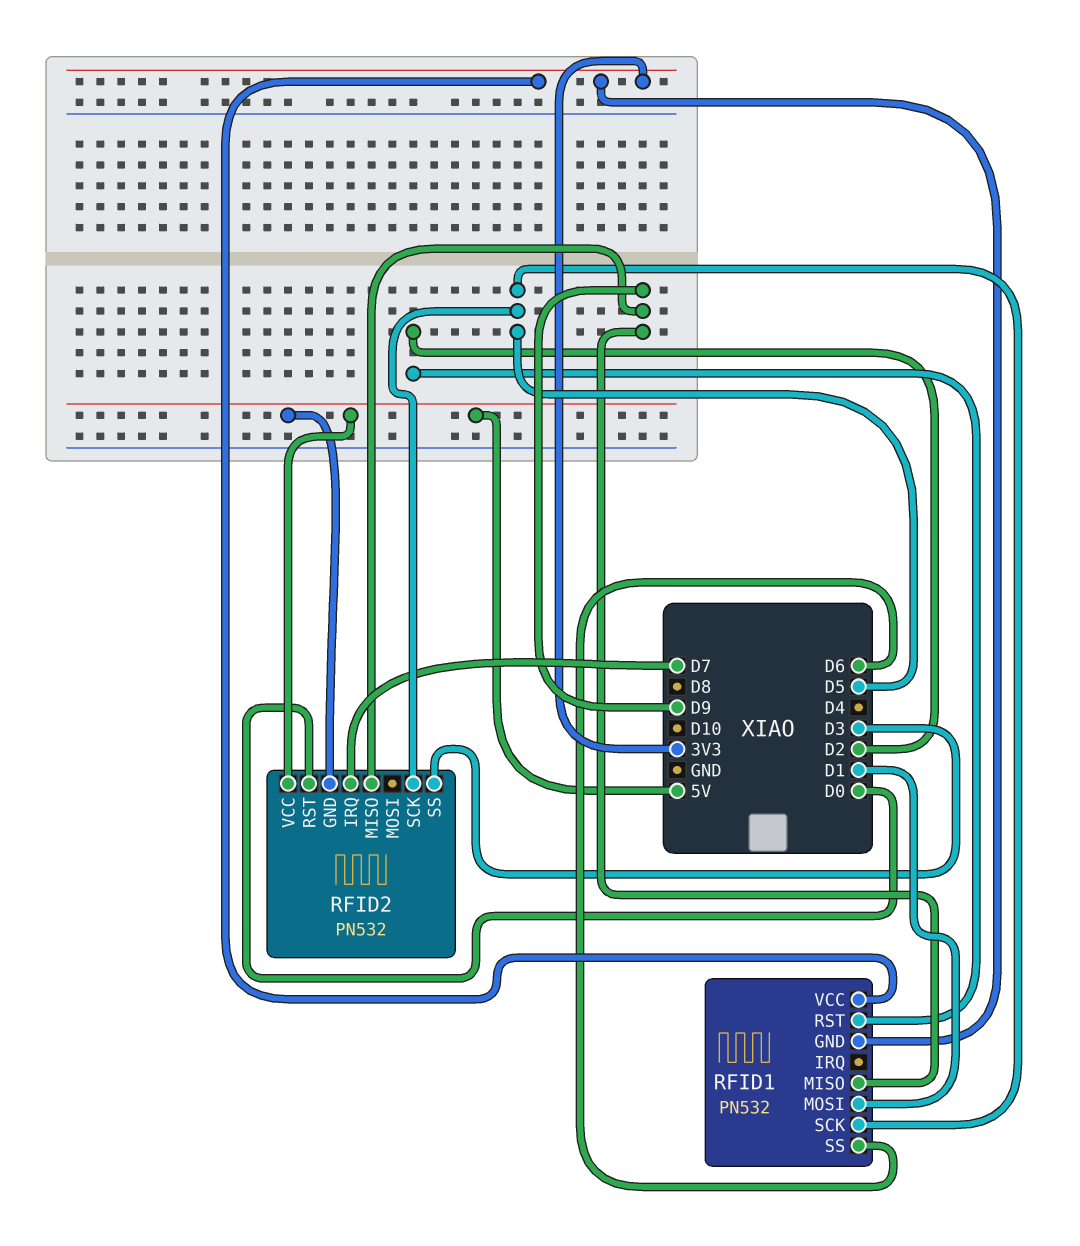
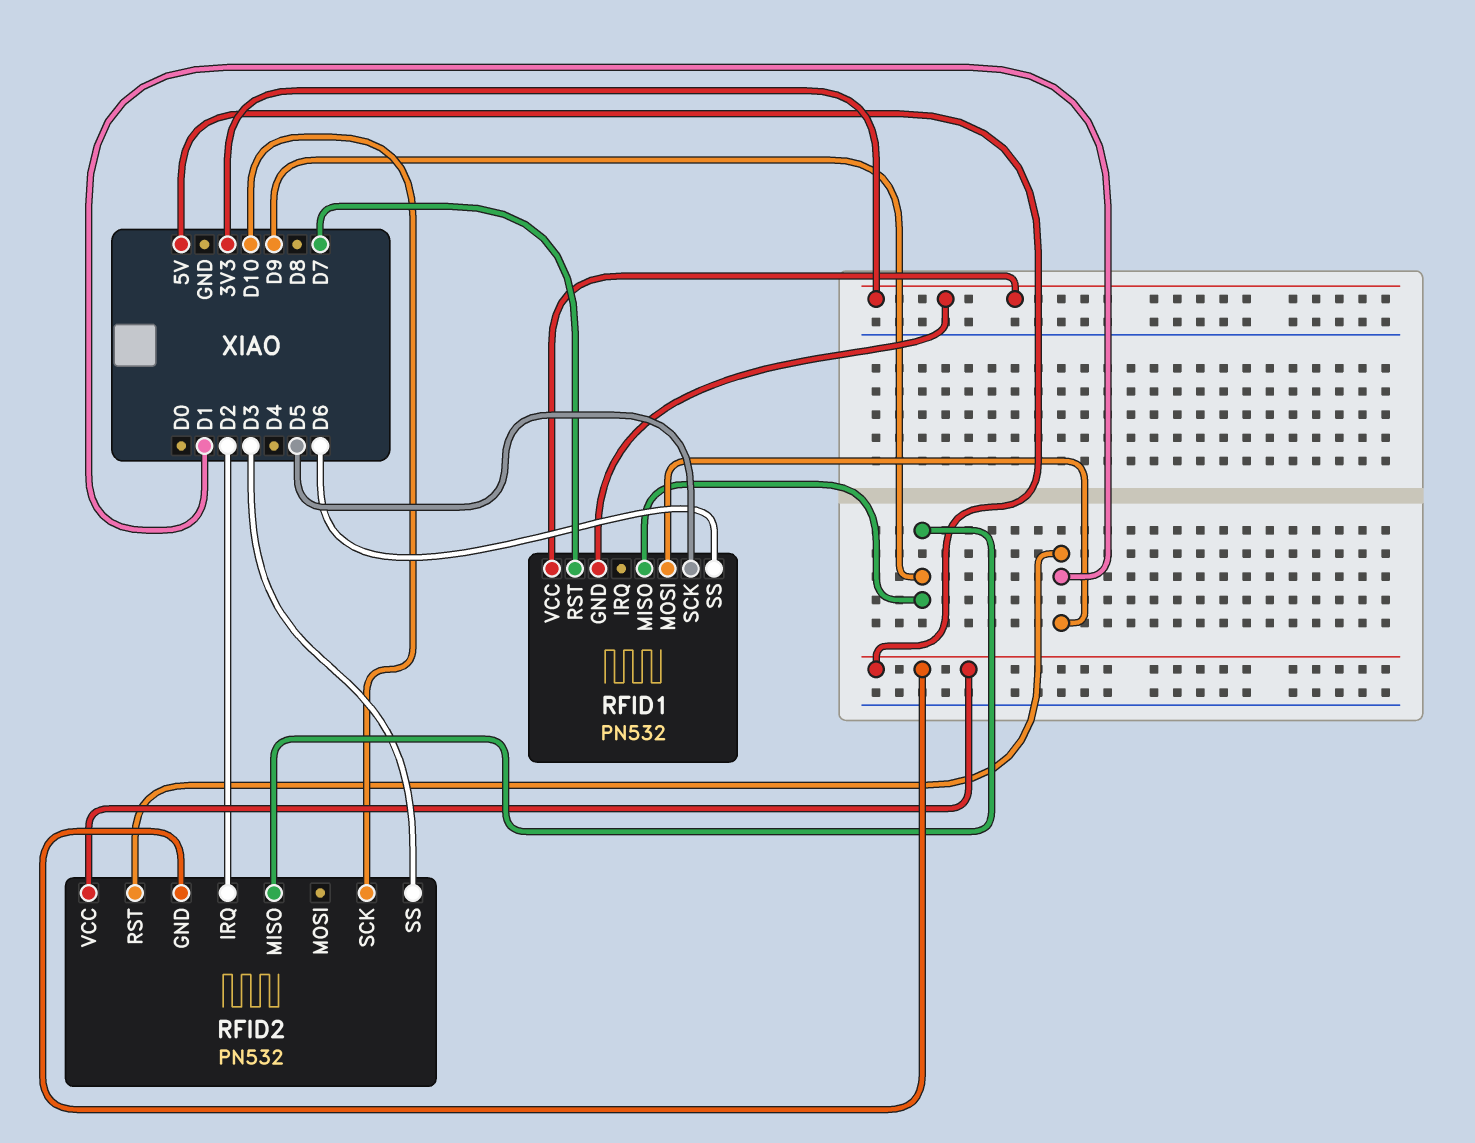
RFID1 pin RST: D2 -> D7
RFID2 pin IRQ: D7 -> D2
RFID2 pin RST: D0 -> D1
RFID2 pin SCK: D5 -> D10

